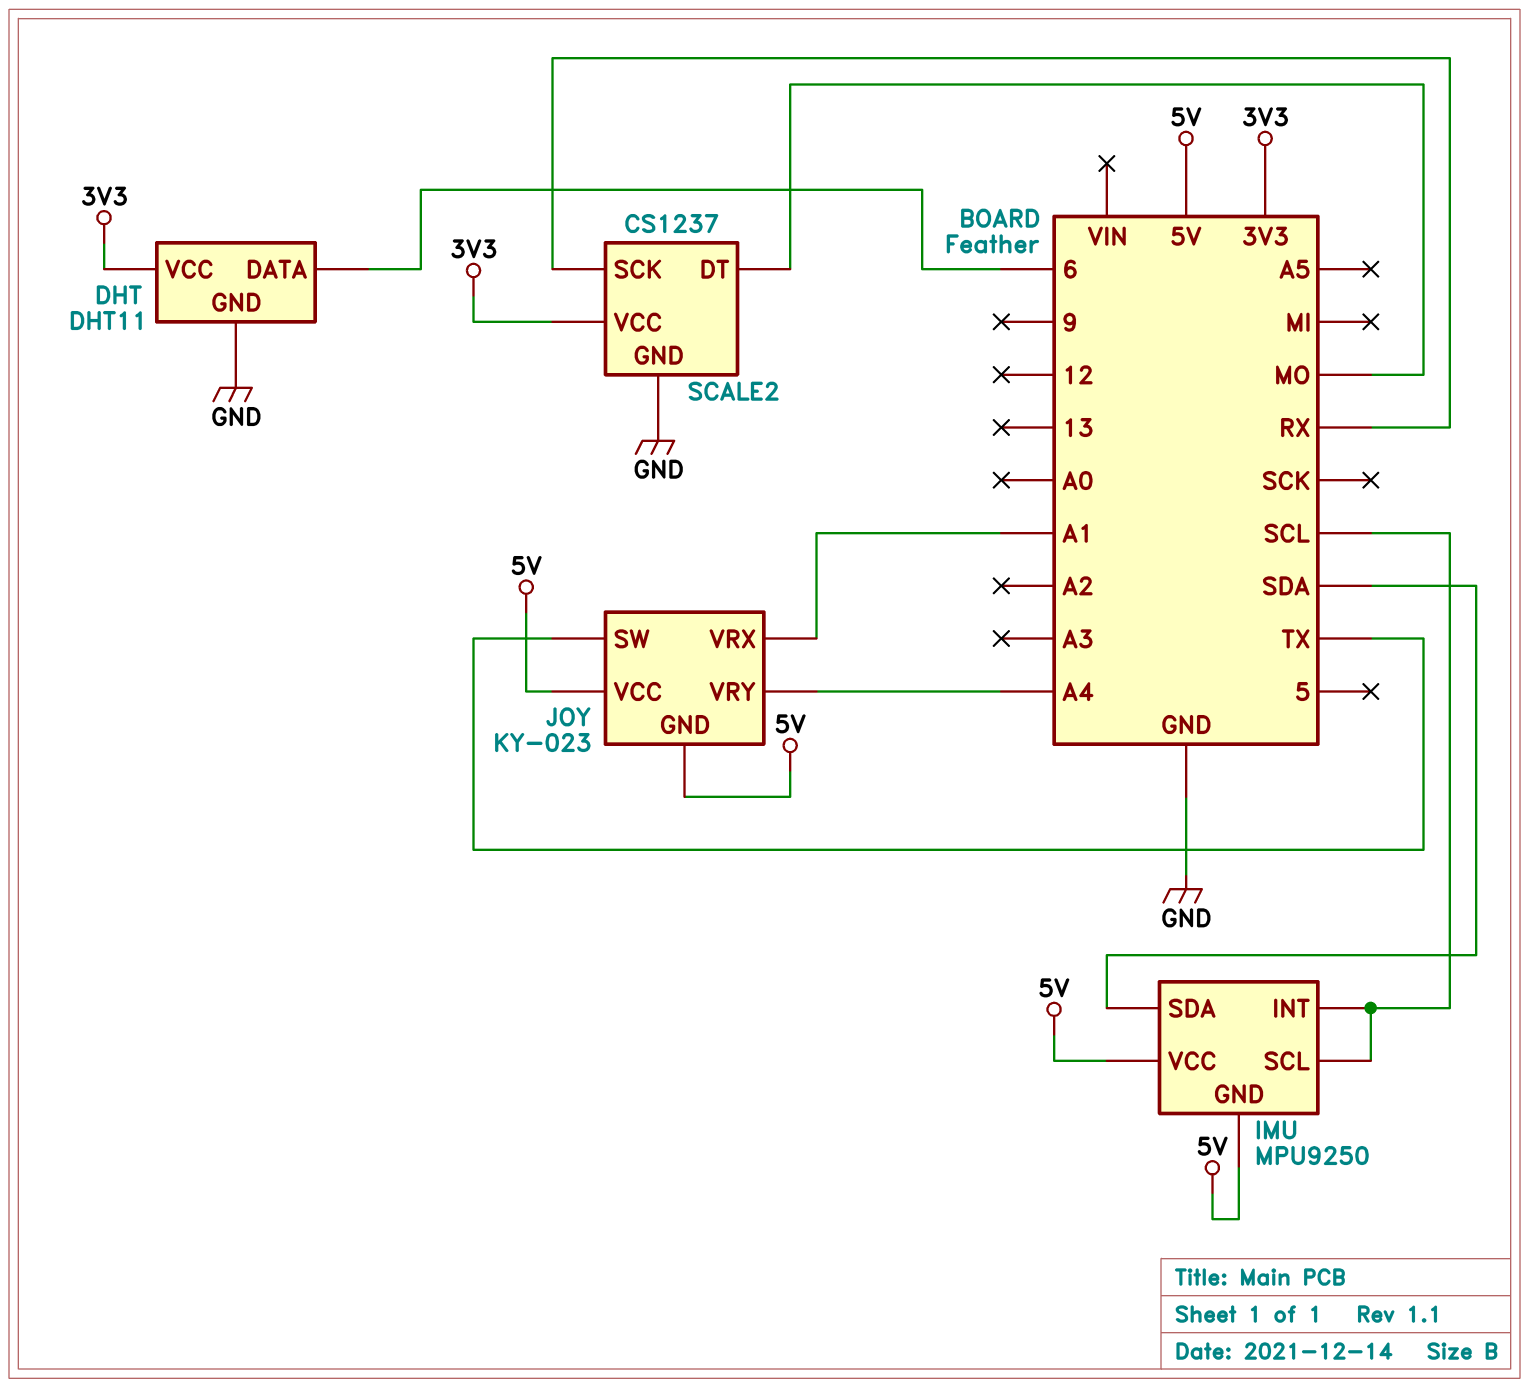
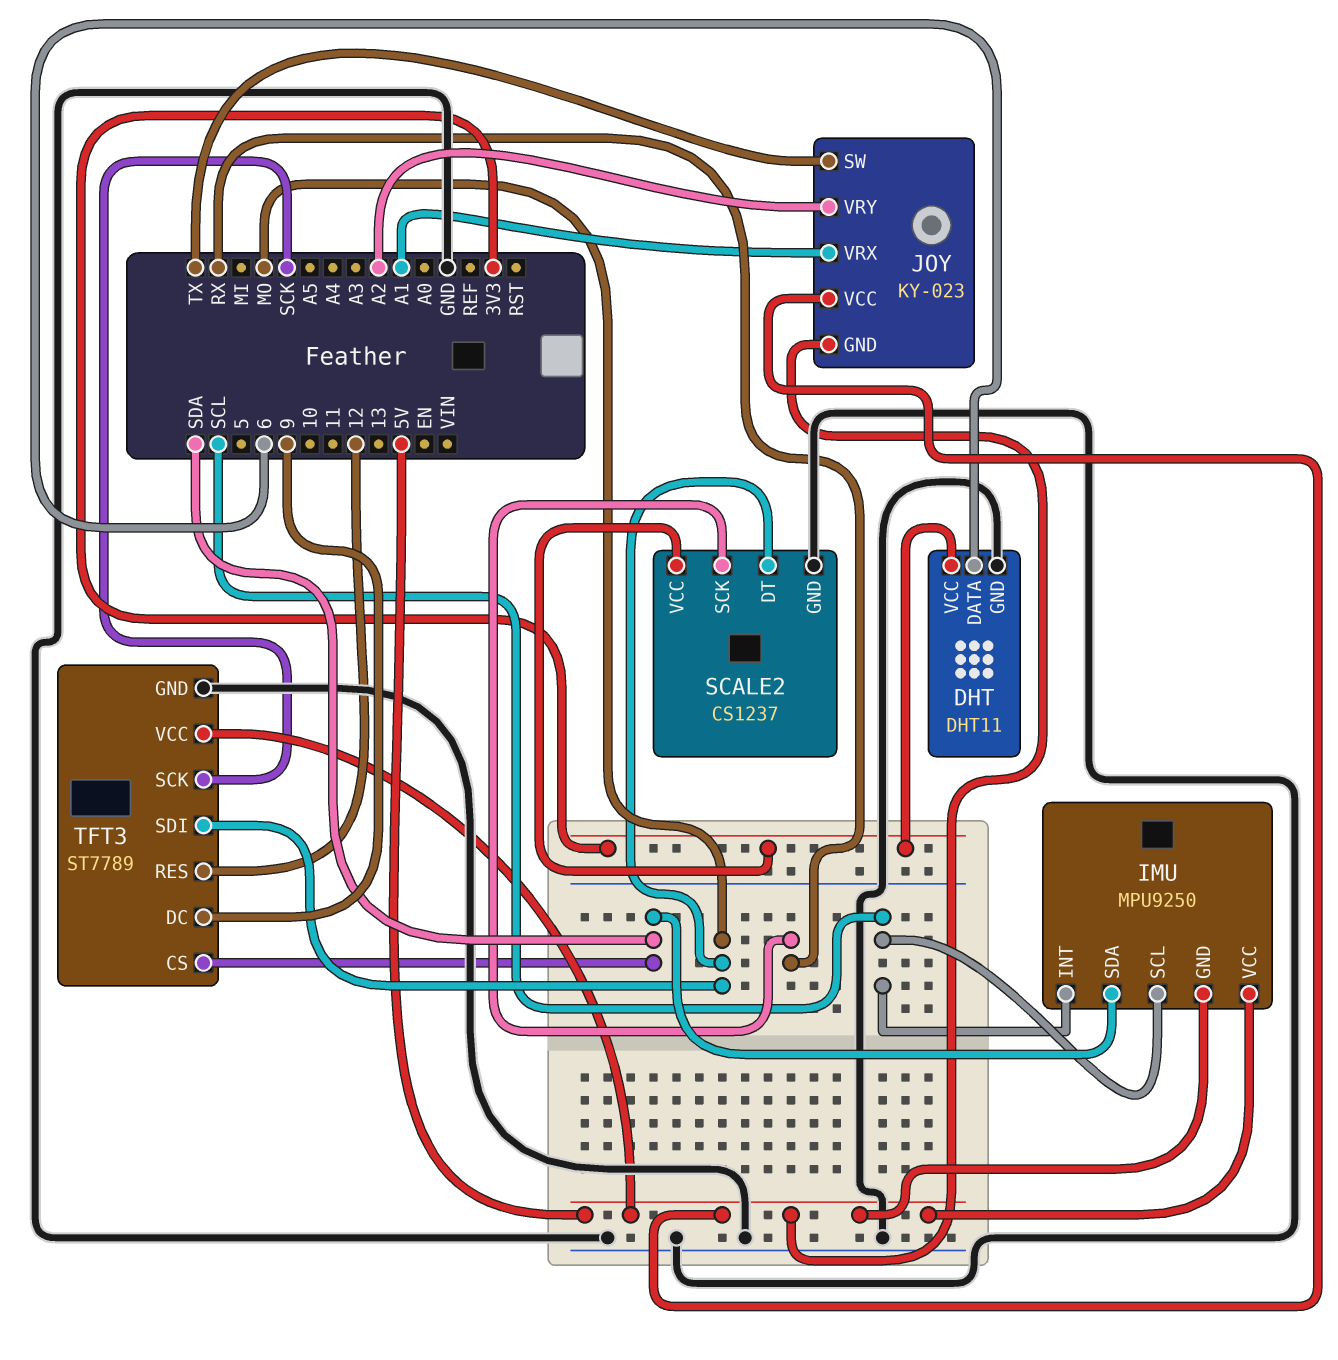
JOY pin VRY: A4 -> A2
TFT3: none -> ST7789
TFT3 pin CS: none -> SDA
TFT3 pin DC: none -> 9
TFT3 pin GND: none -> GND
TFT3 pin RES: none -> 12
TFT3 pin SCK: none -> SCK
TFT3 pin SDI: none -> MO
TFT3 pin VCC: none -> 5V

